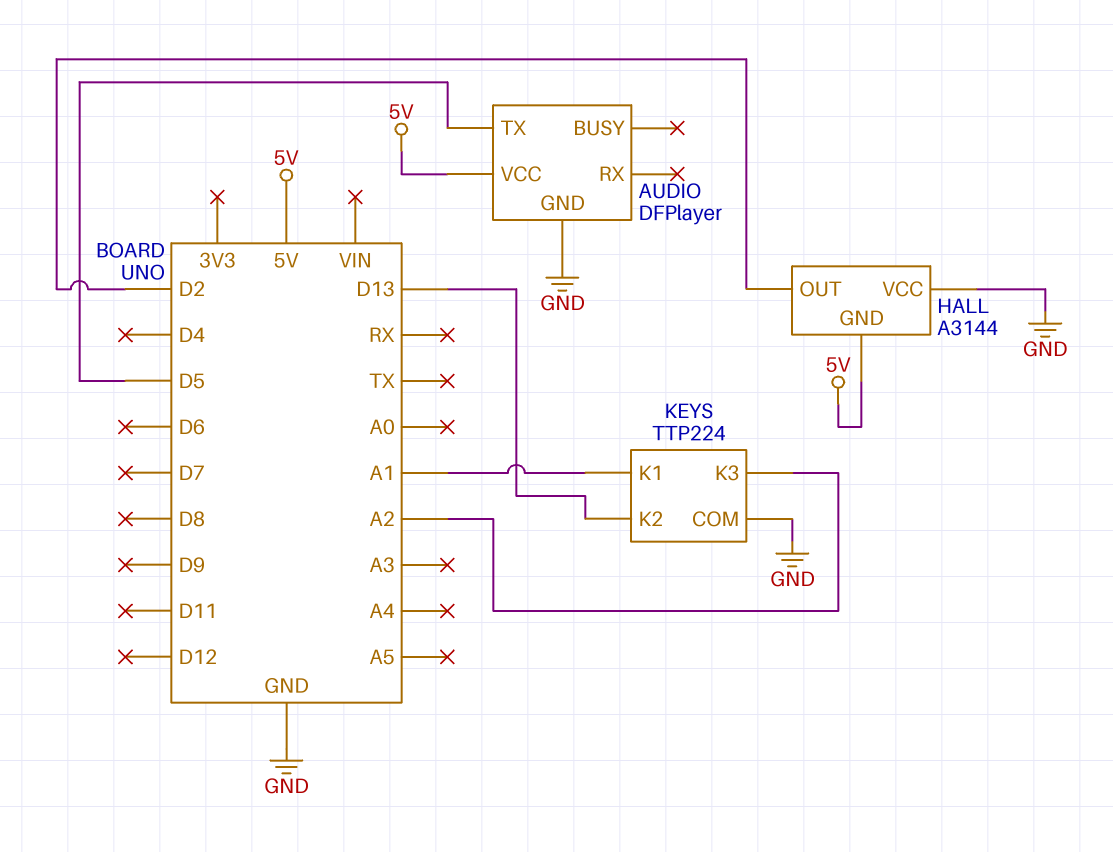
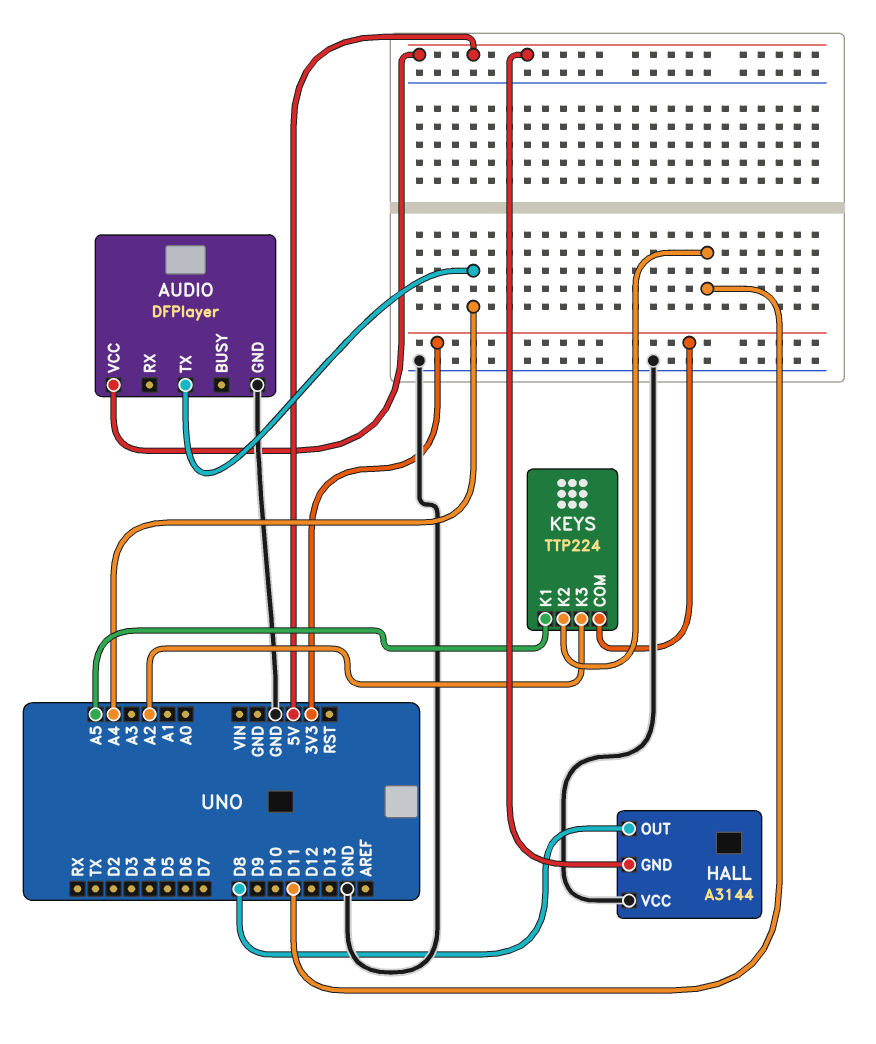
AUDIO pin TX: D5 -> A4
HALL pin OUT: D2 -> D8
KEYS pin COM: GND -> 3V3
KEYS pin K1: A1 -> A5
KEYS pin K2: D13 -> D11

